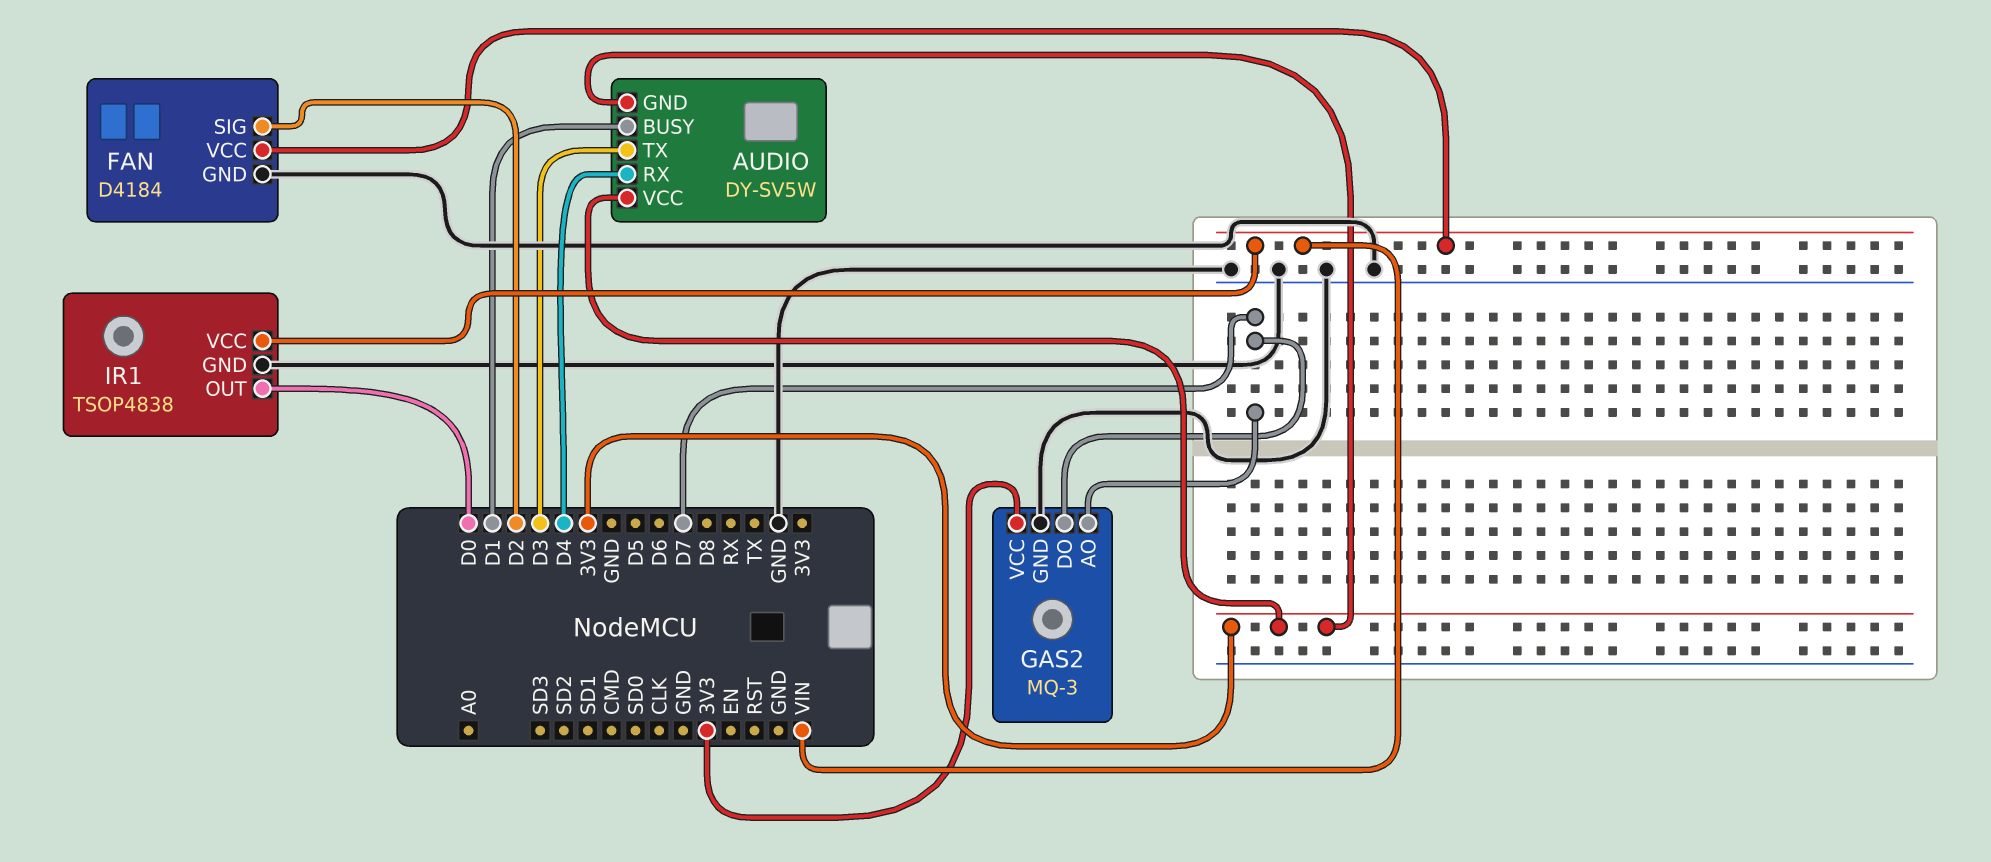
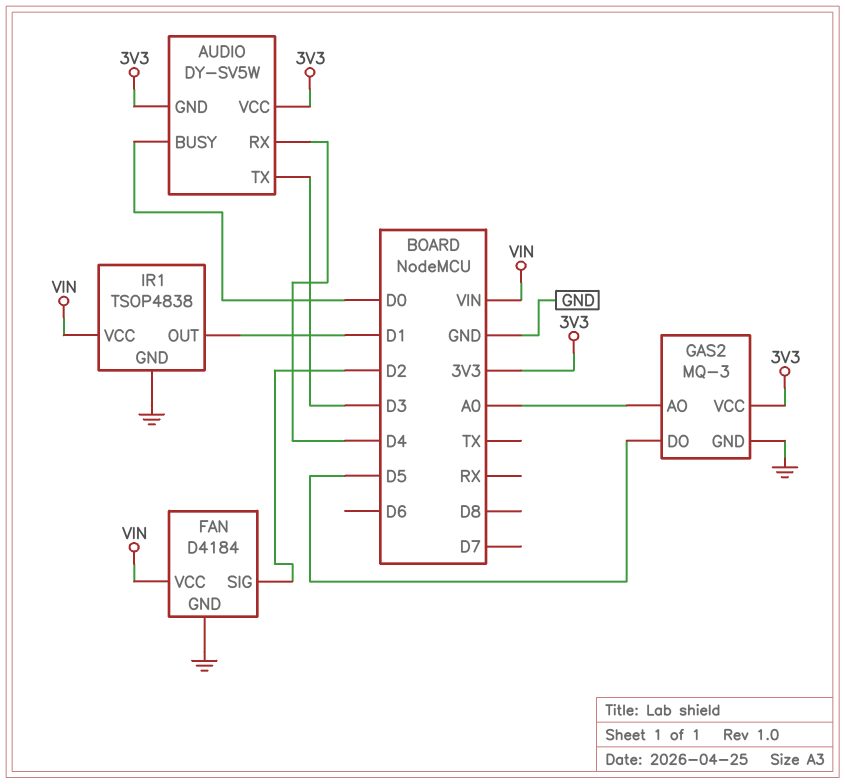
AUDIO pin BUSY: D1 -> D0
GAS2 pin AO: D7 -> A0
GAS2 pin DO: D7 -> D5
IR1 pin OUT: D0 -> D1

